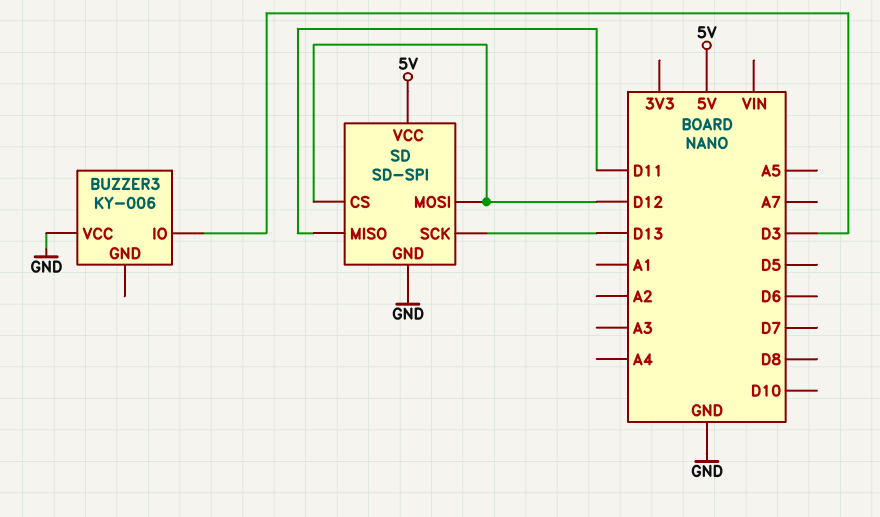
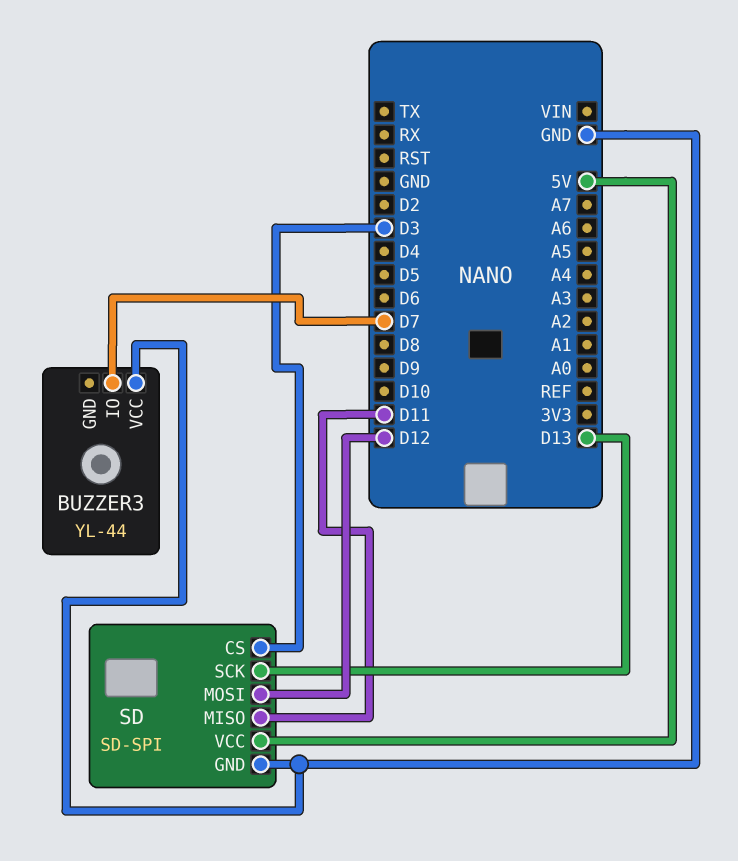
BUZZER3: KY-006 -> YL-44
BUZZER3 pin IO: D3 -> D7
SD pin CS: D12 -> D3

